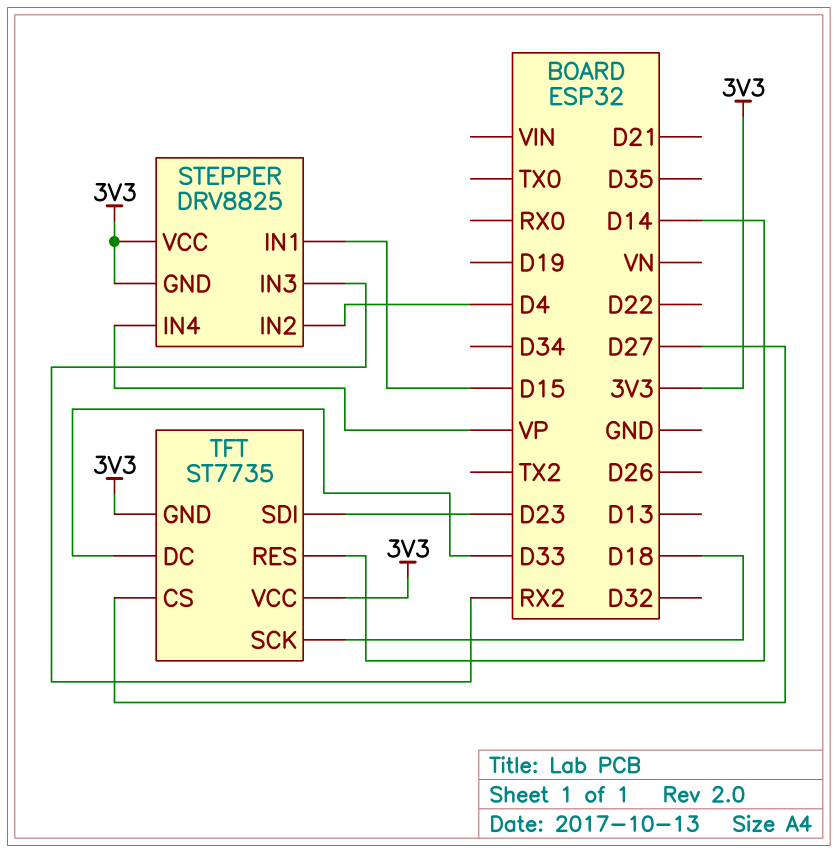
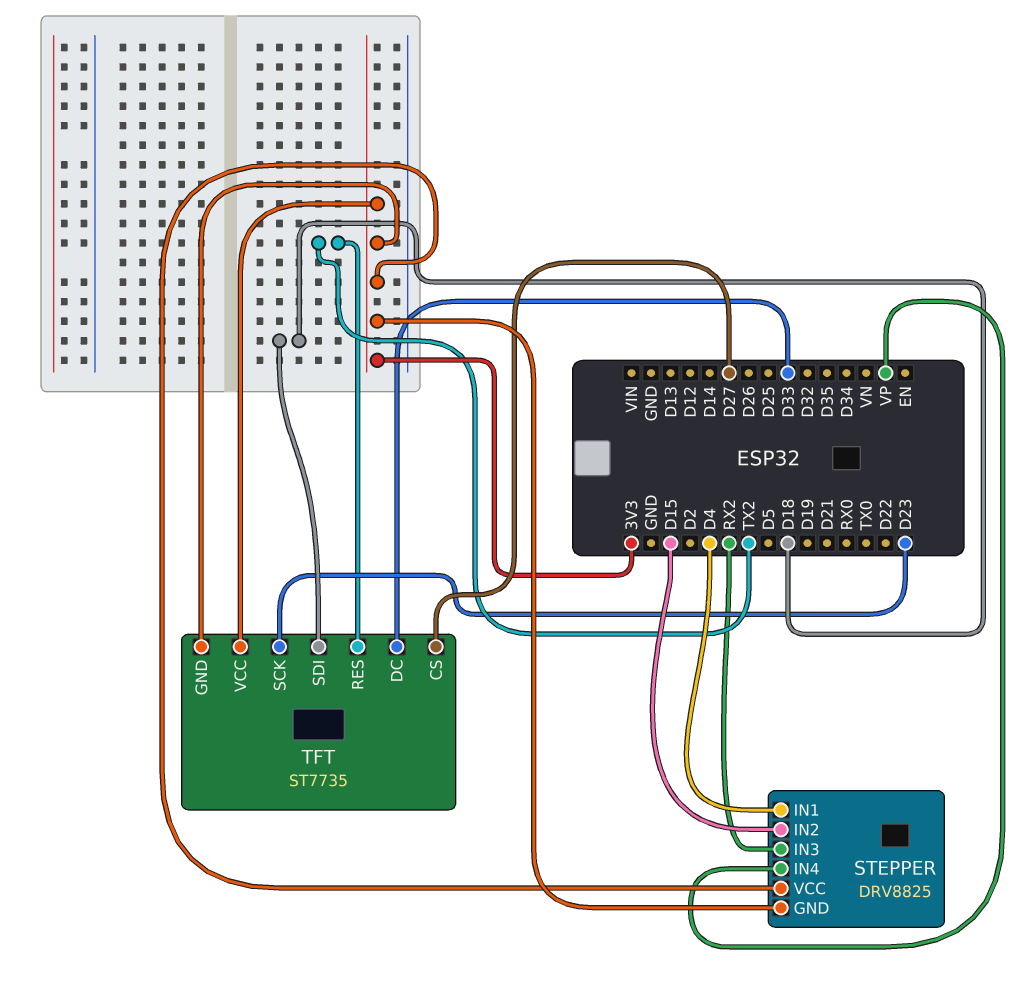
STEPPER pin IN1: D15 -> D4
STEPPER pin IN2: D4 -> D15
TFT pin RES: D14 -> TX2
TFT pin SCK: D18 -> D23
TFT pin SDI: D23 -> D18

